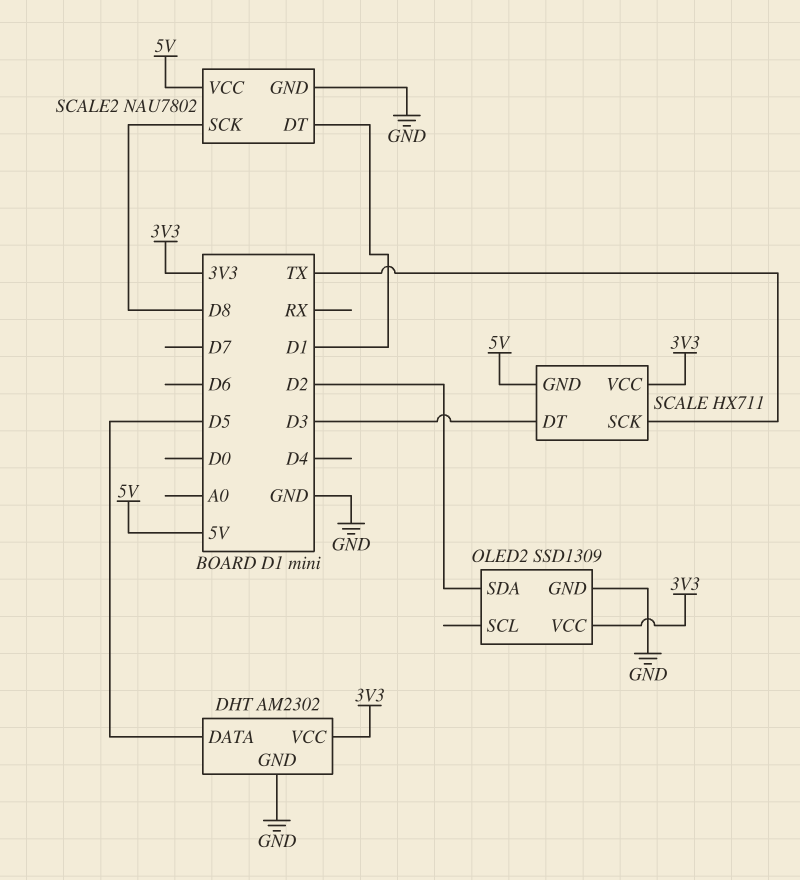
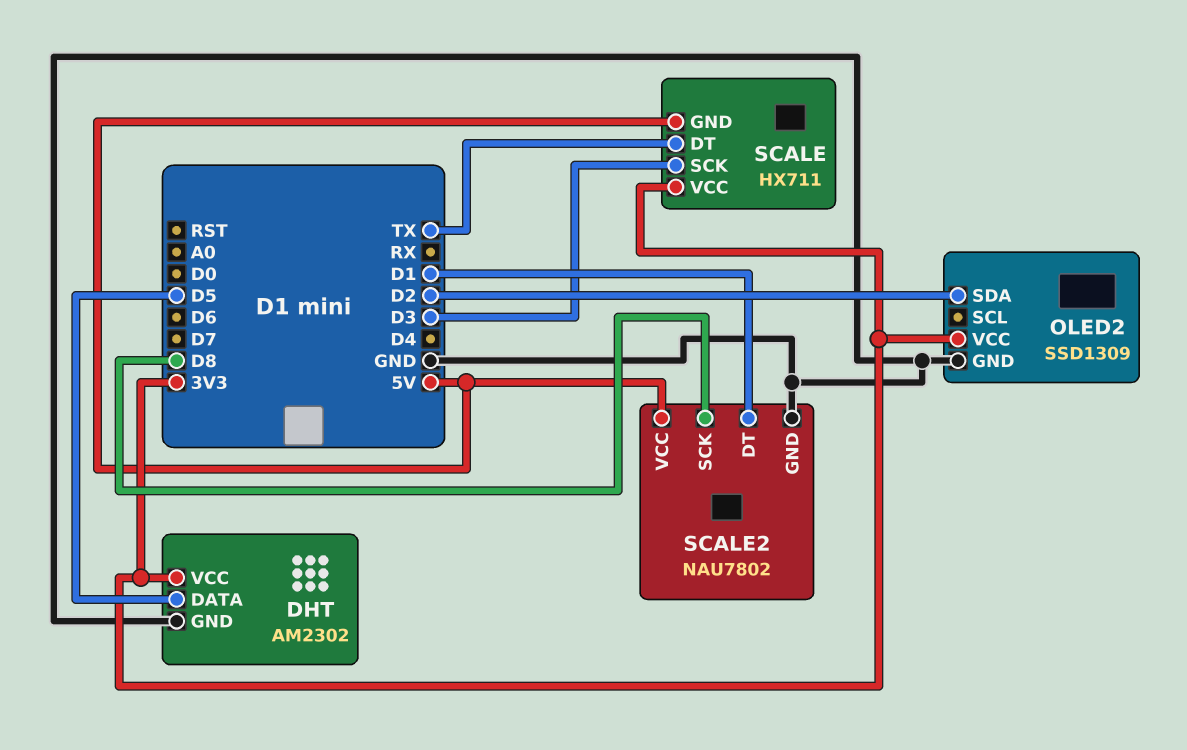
SCALE pin DT: D3 -> TX
SCALE pin SCK: TX -> D3

